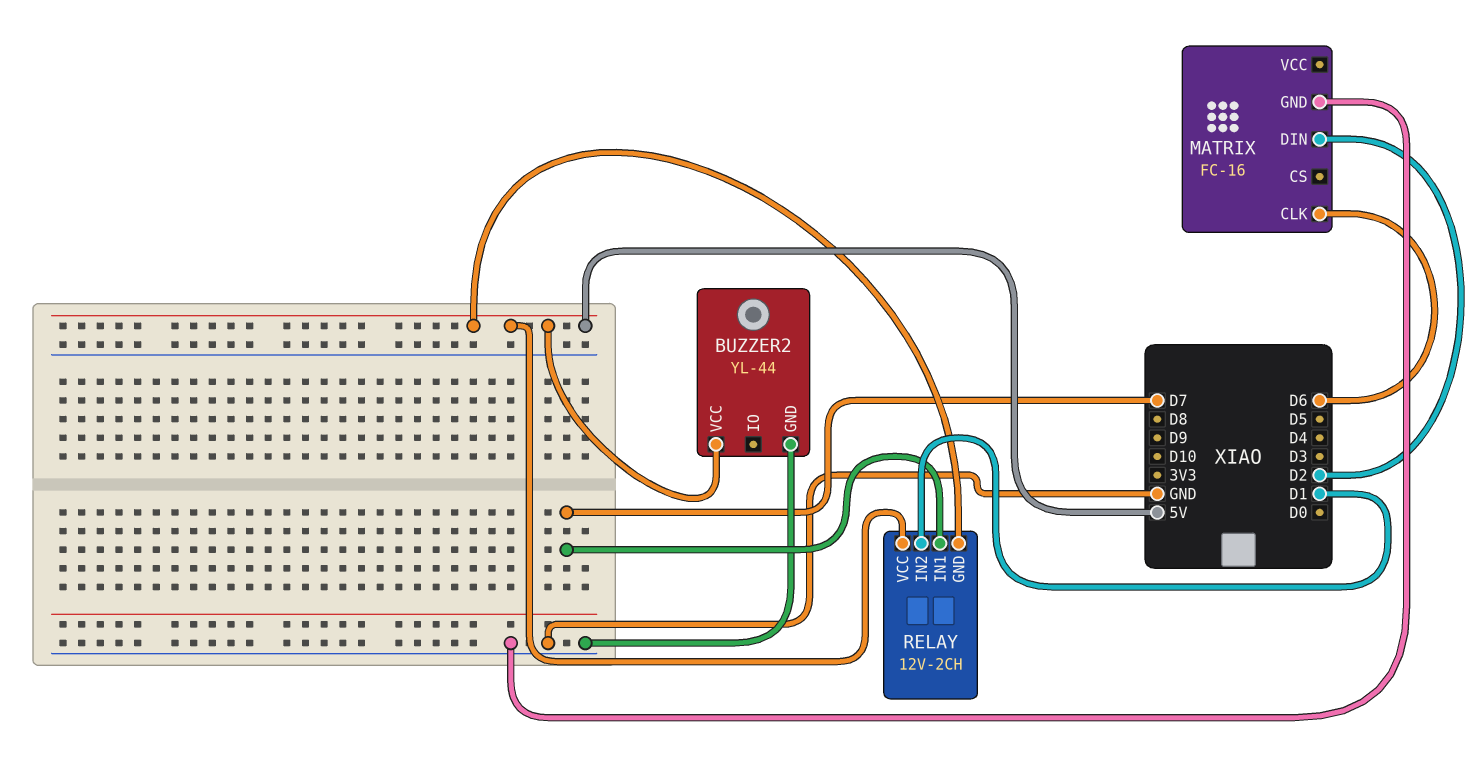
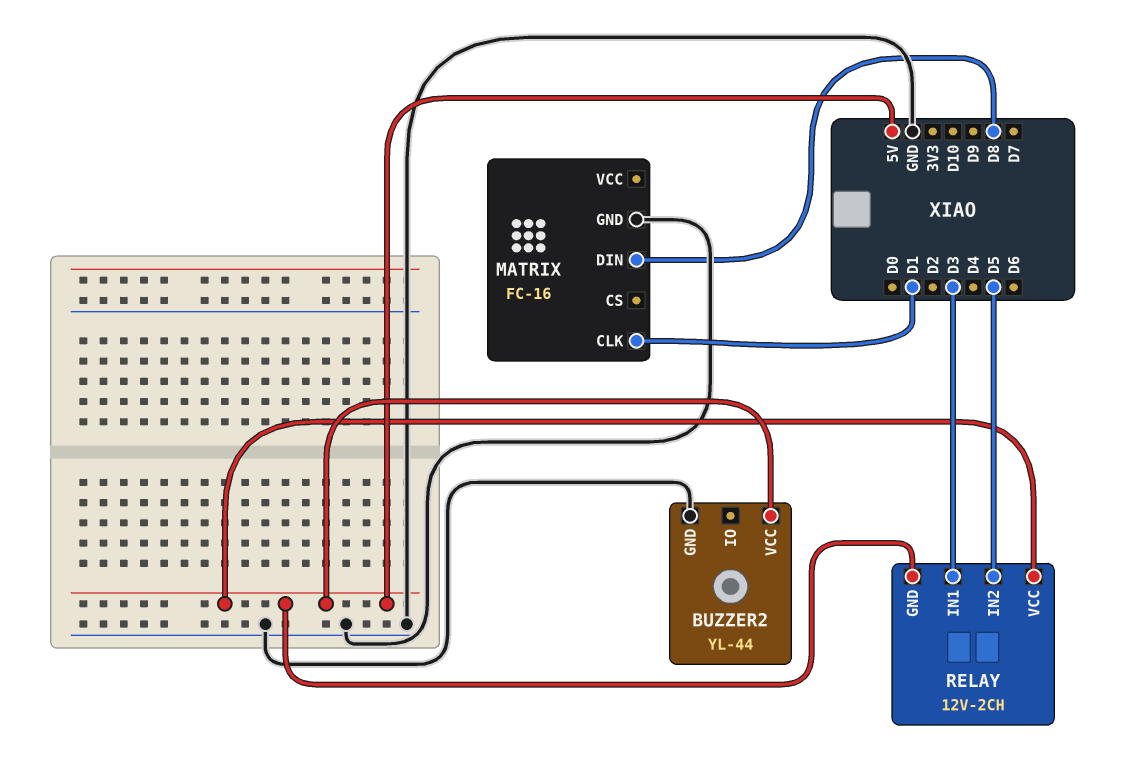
MATRIX pin CLK: D6 -> D1
MATRIX pin DIN: D2 -> D8
RELAY pin IN1: D7 -> D3
RELAY pin IN2: D1 -> D5

